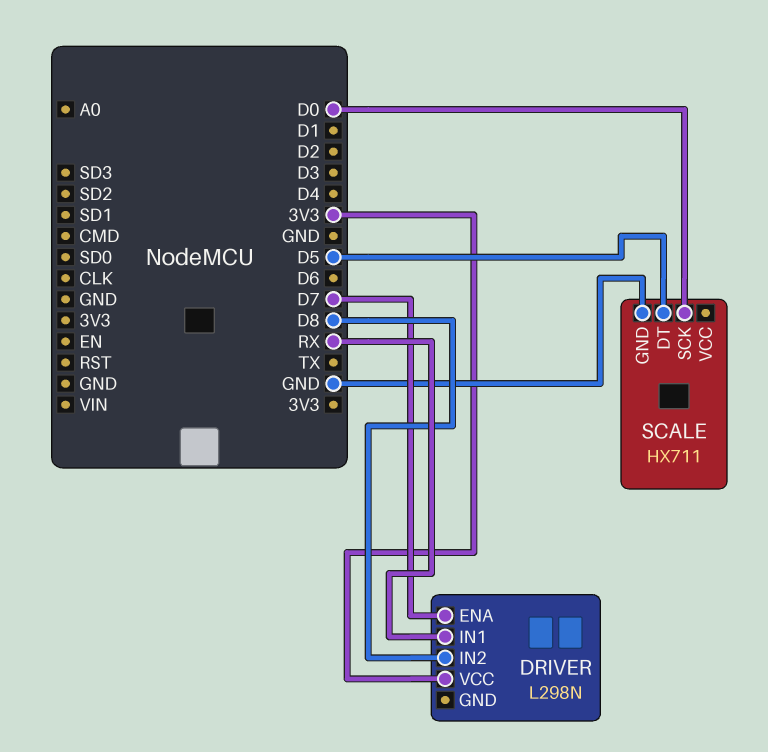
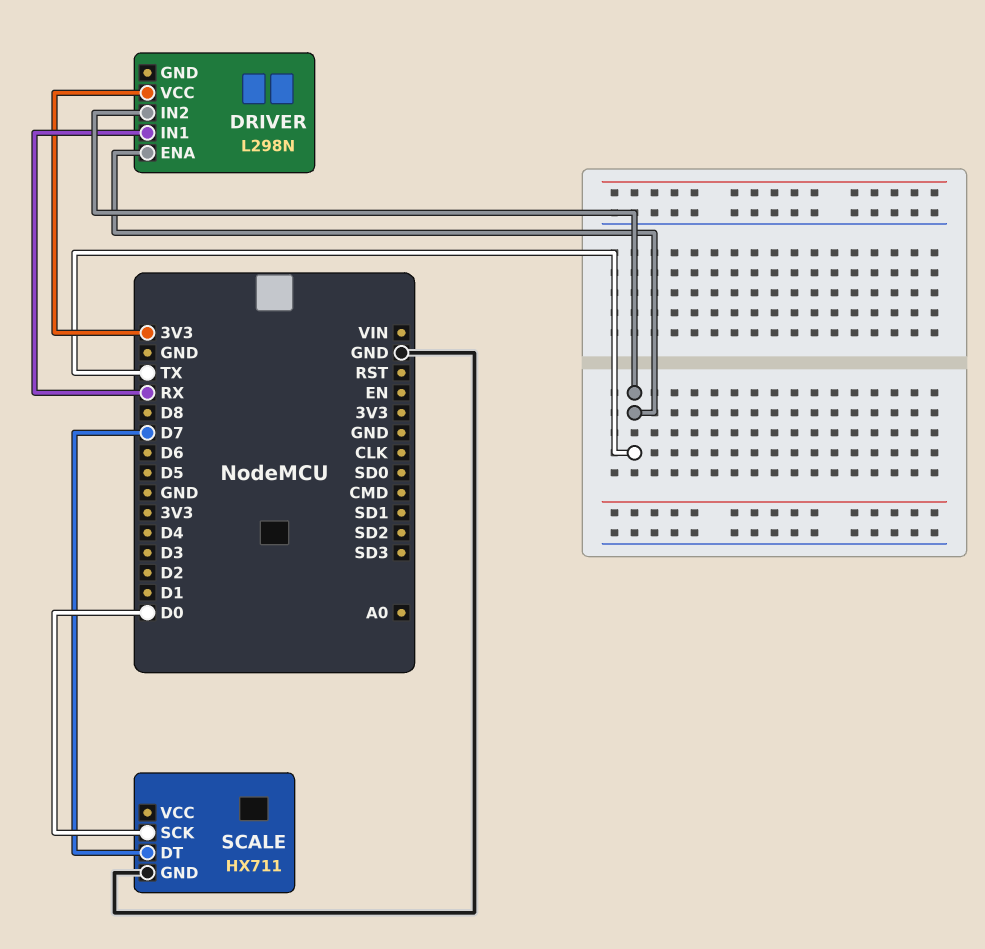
DRIVER pin ENA: D7 -> TX
DRIVER pin IN2: D8 -> TX
SCALE pin DT: D5 -> D7

